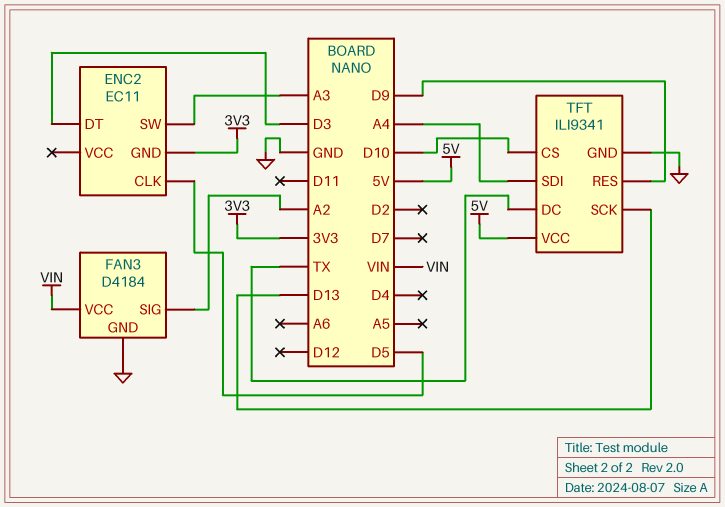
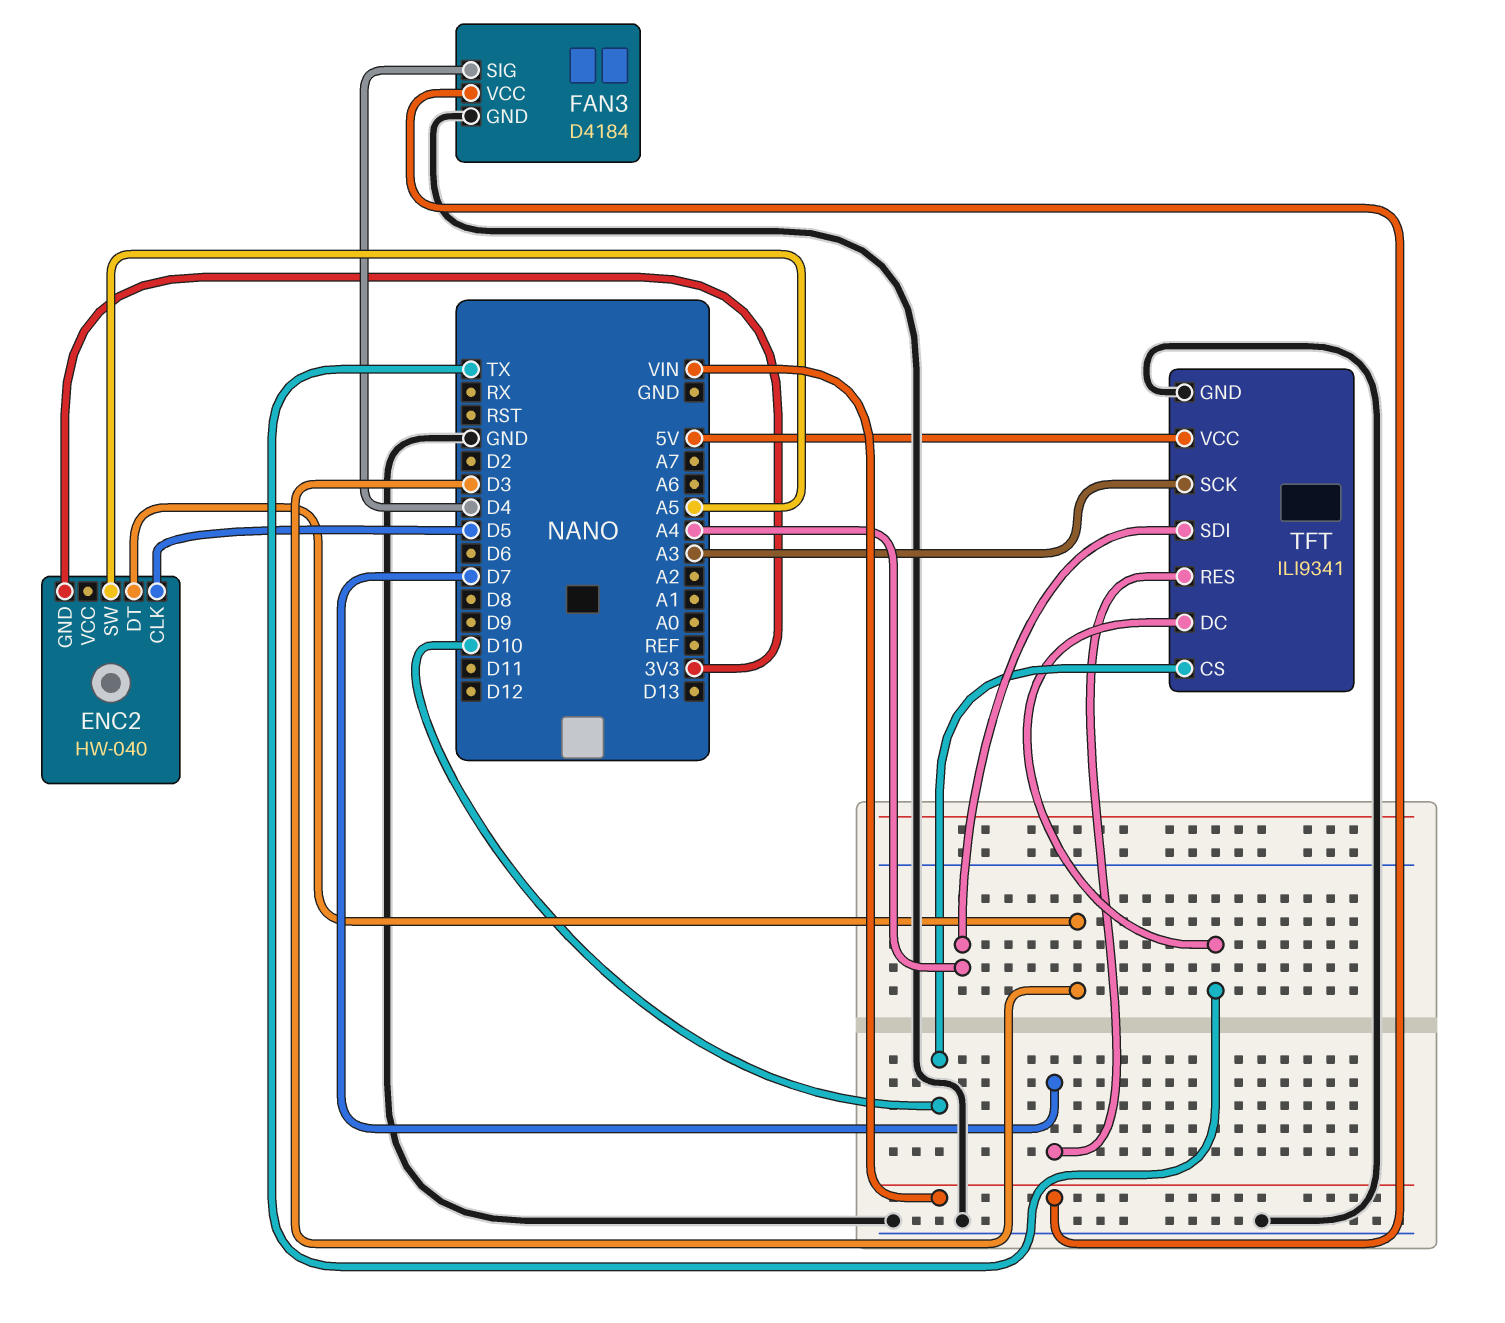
ENC2: EC11 -> HW-040
ENC2 pin SW: A3 -> A5
FAN3 pin SIG: A2 -> D4
TFT pin RES: D9 -> D7
TFT pin SCK: D13 -> A3

